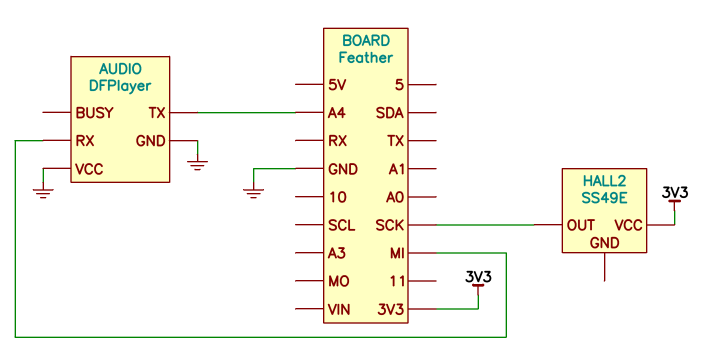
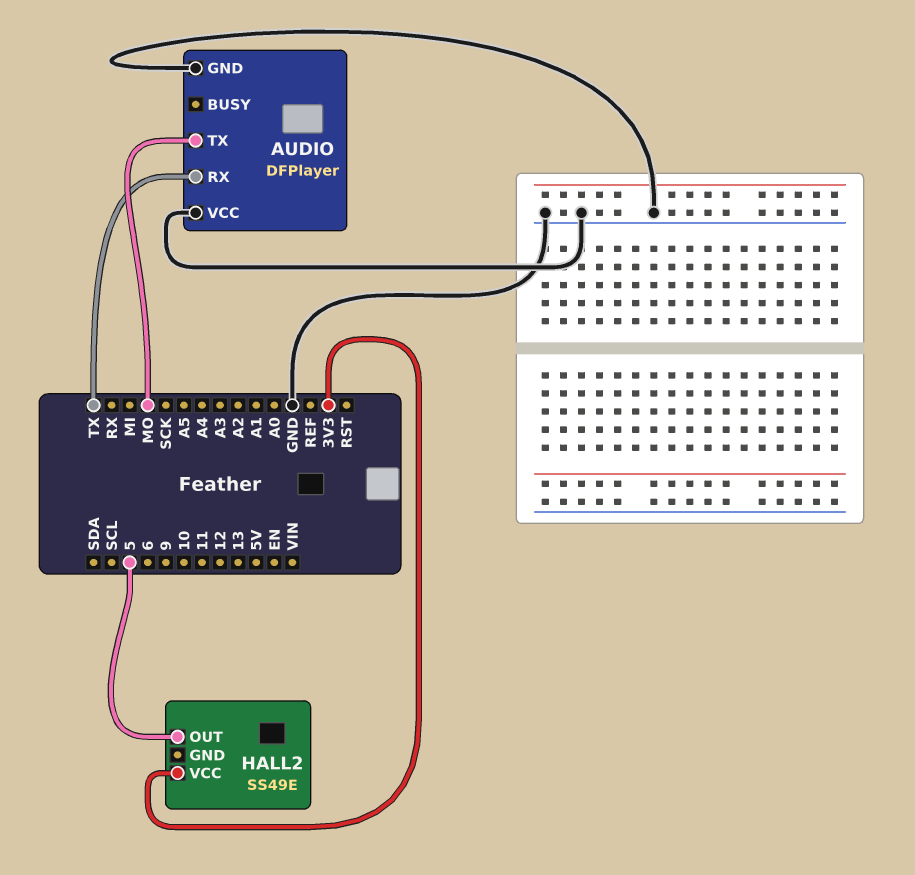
AUDIO pin RX: MI -> TX
AUDIO pin TX: A4 -> MO
HALL2 pin OUT: SCK -> 5

